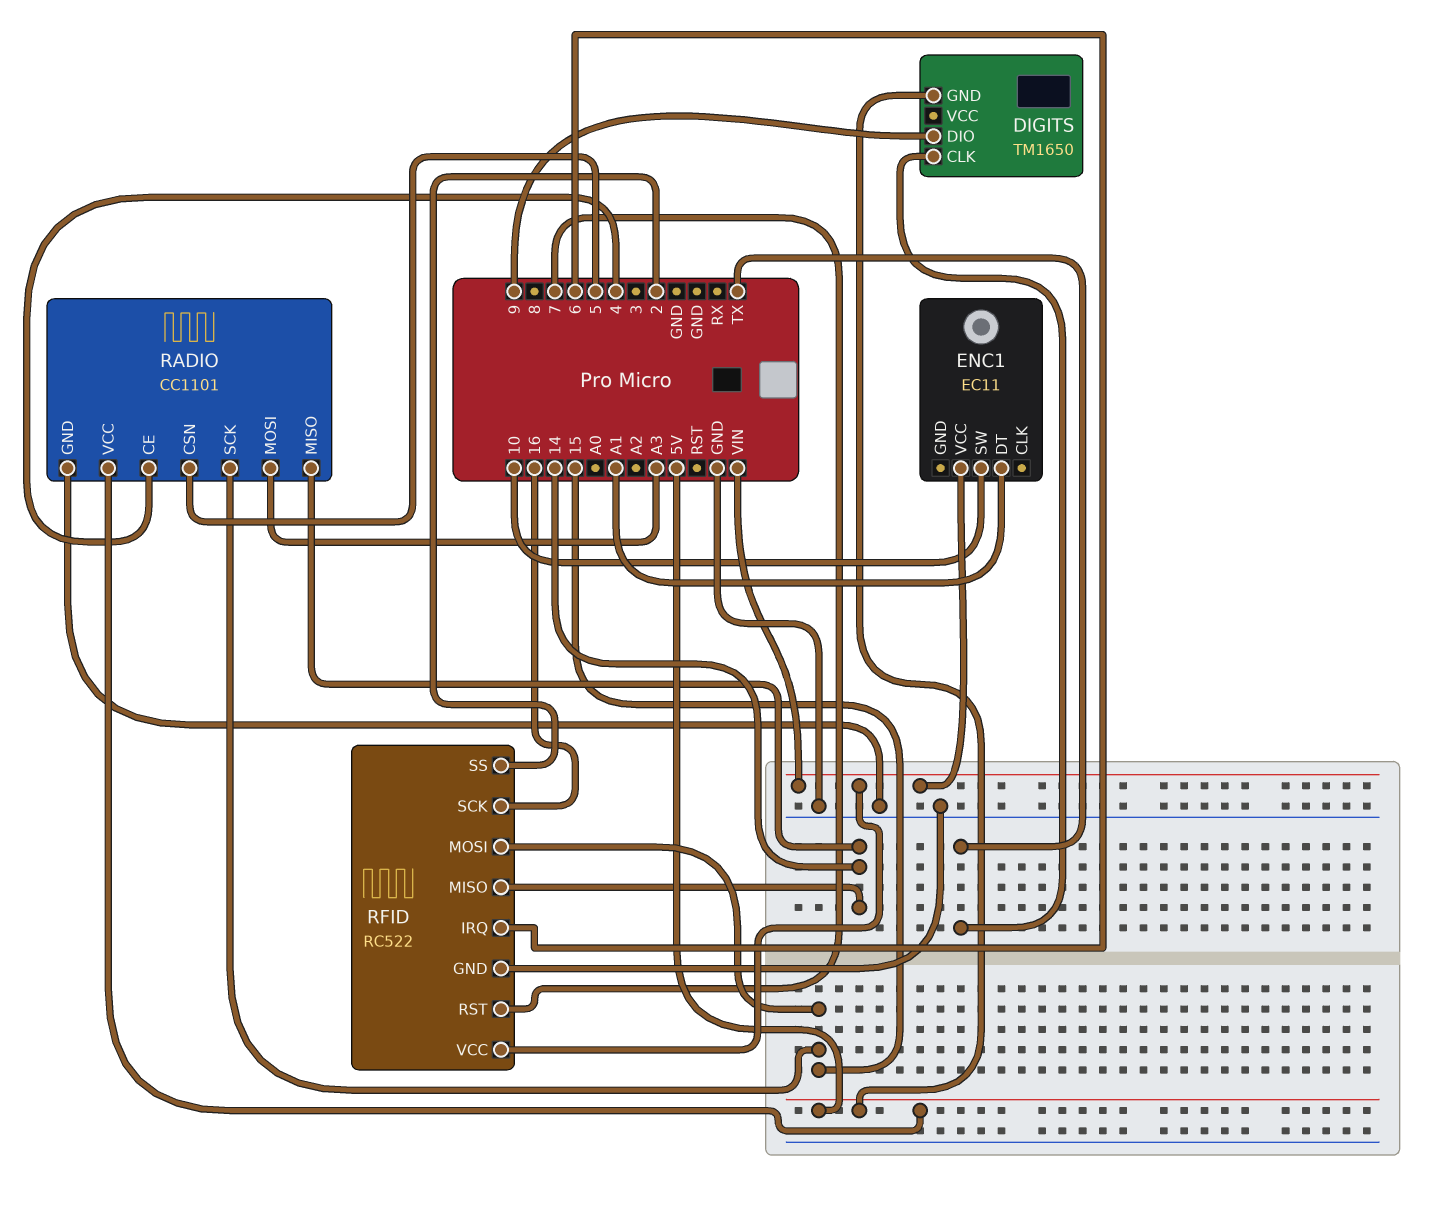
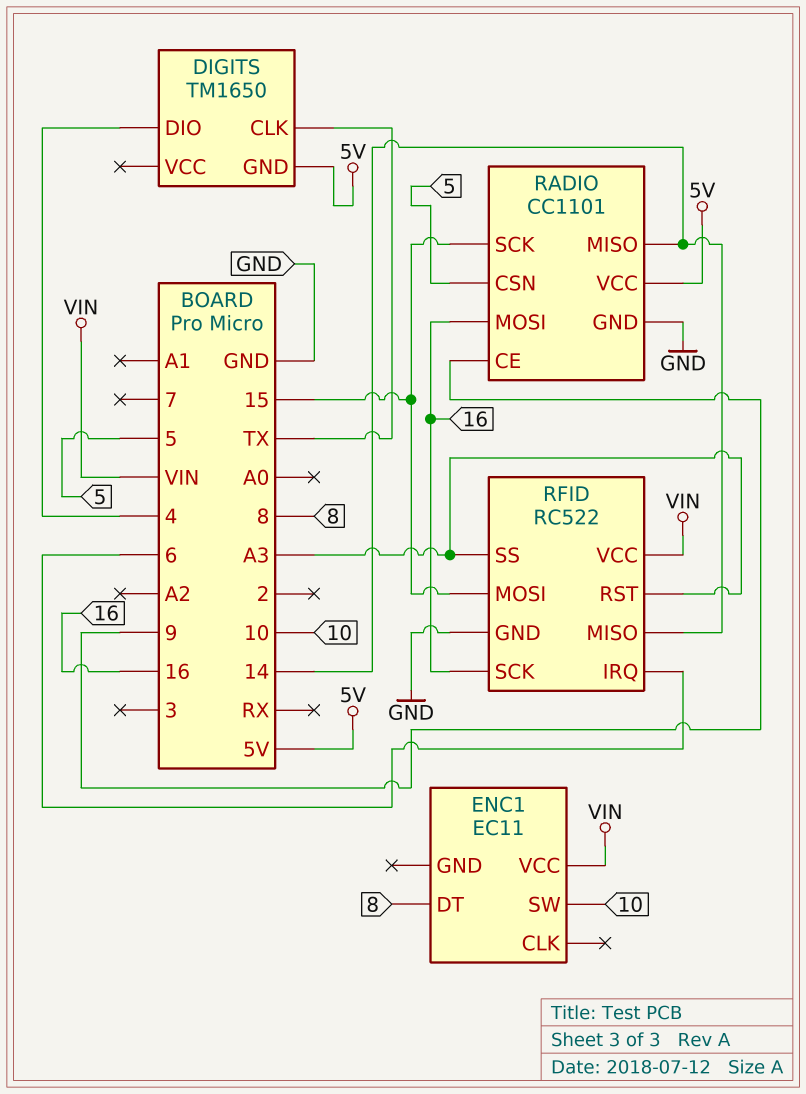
DIGITS pin DIO: 9 -> 4
ENC1 pin DT: A1 -> 8
RADIO pin CE: 4 -> 9
RADIO pin MOSI: A3 -> 16
RFID pin RST: 7 -> A3
RFID pin SS: 2 -> A3

